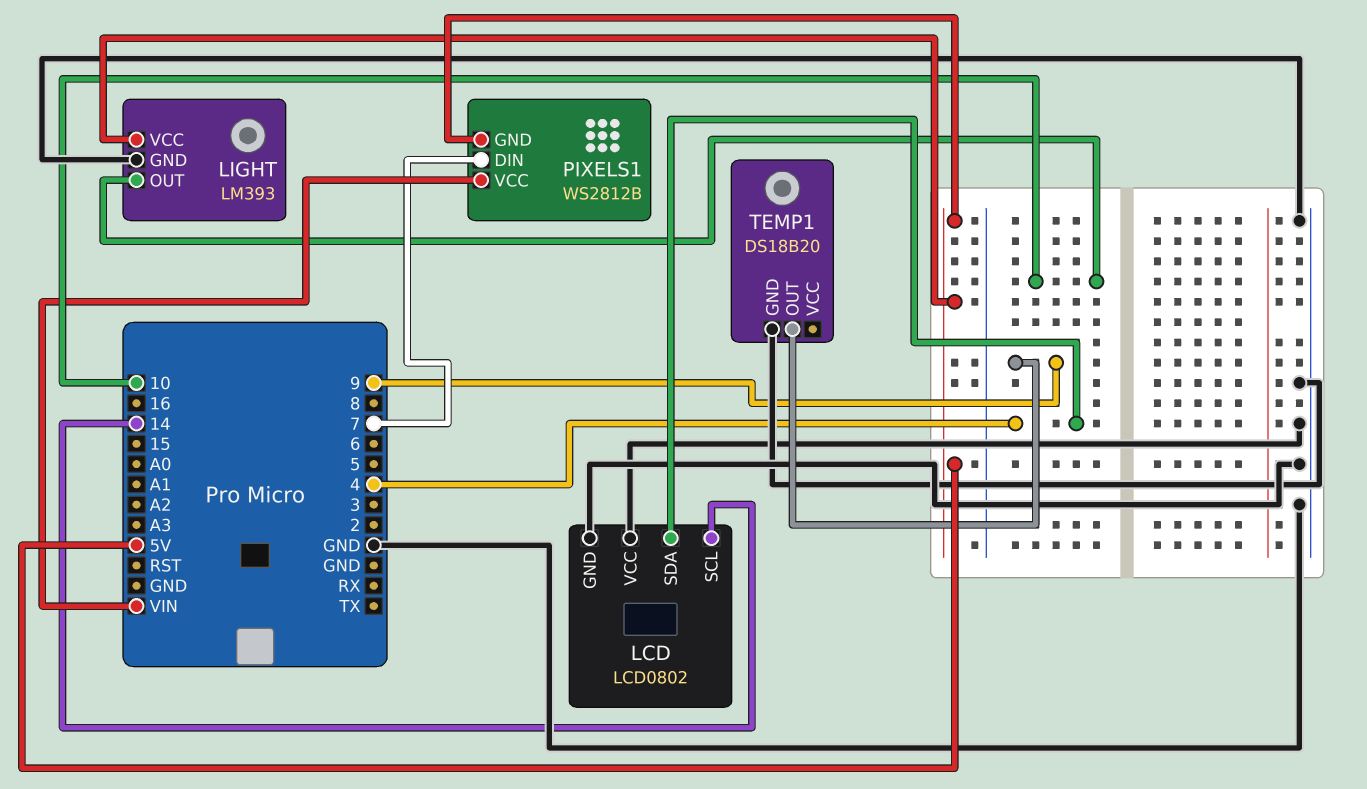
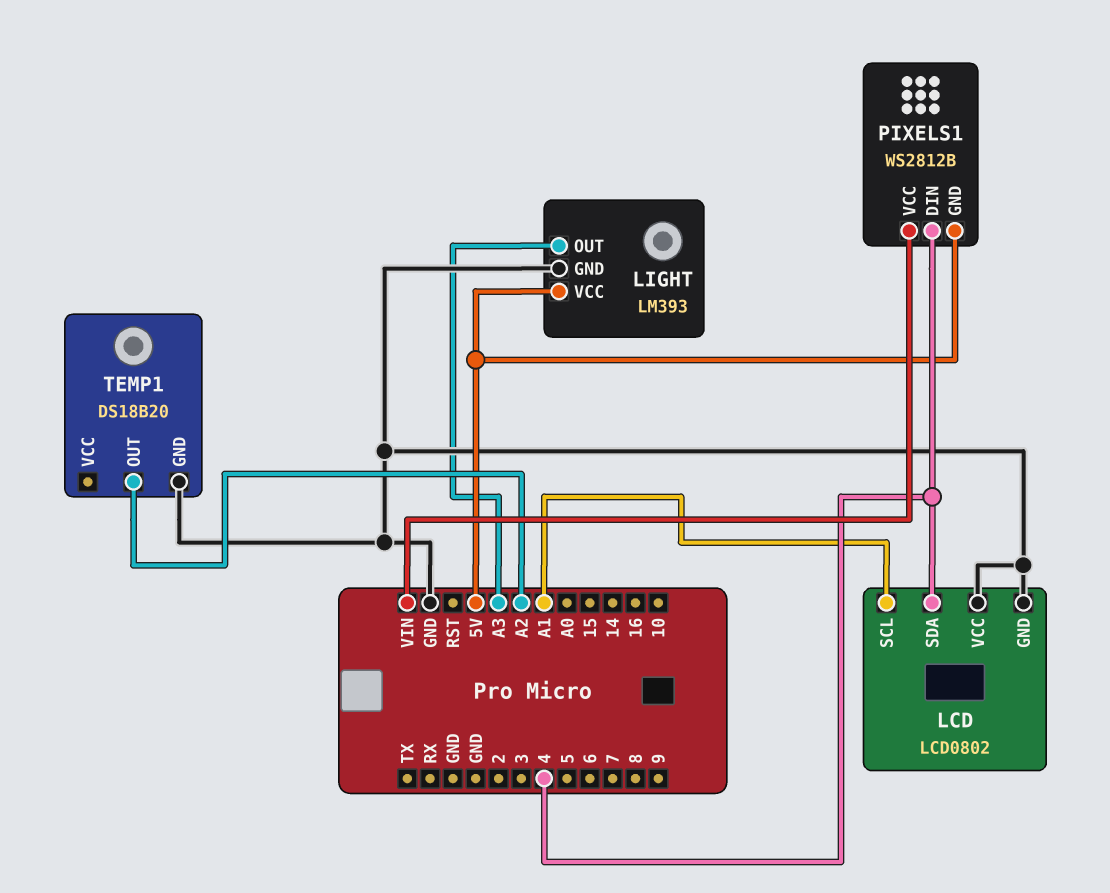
LCD pin SCL: 14 -> A1
LIGHT pin OUT: 10 -> A3
PIXELS1 pin DIN: 7 -> 4
TEMP1 pin OUT: 9 -> A2

